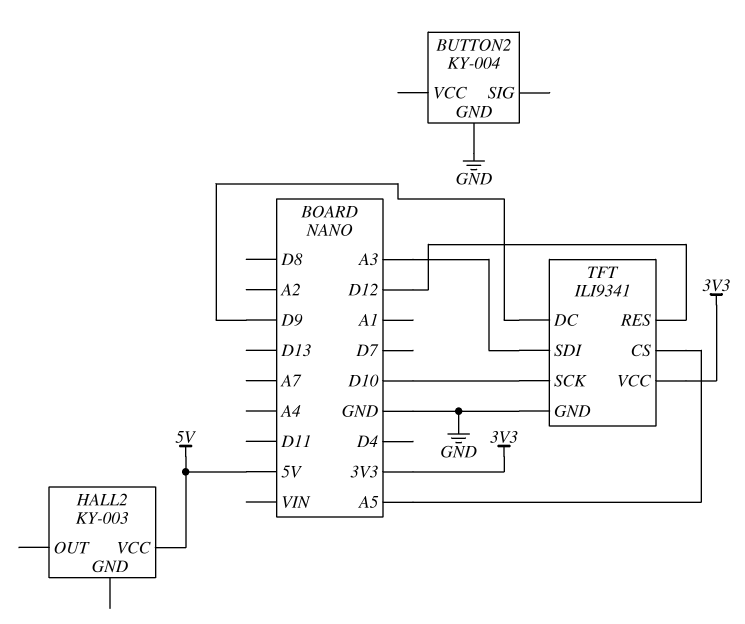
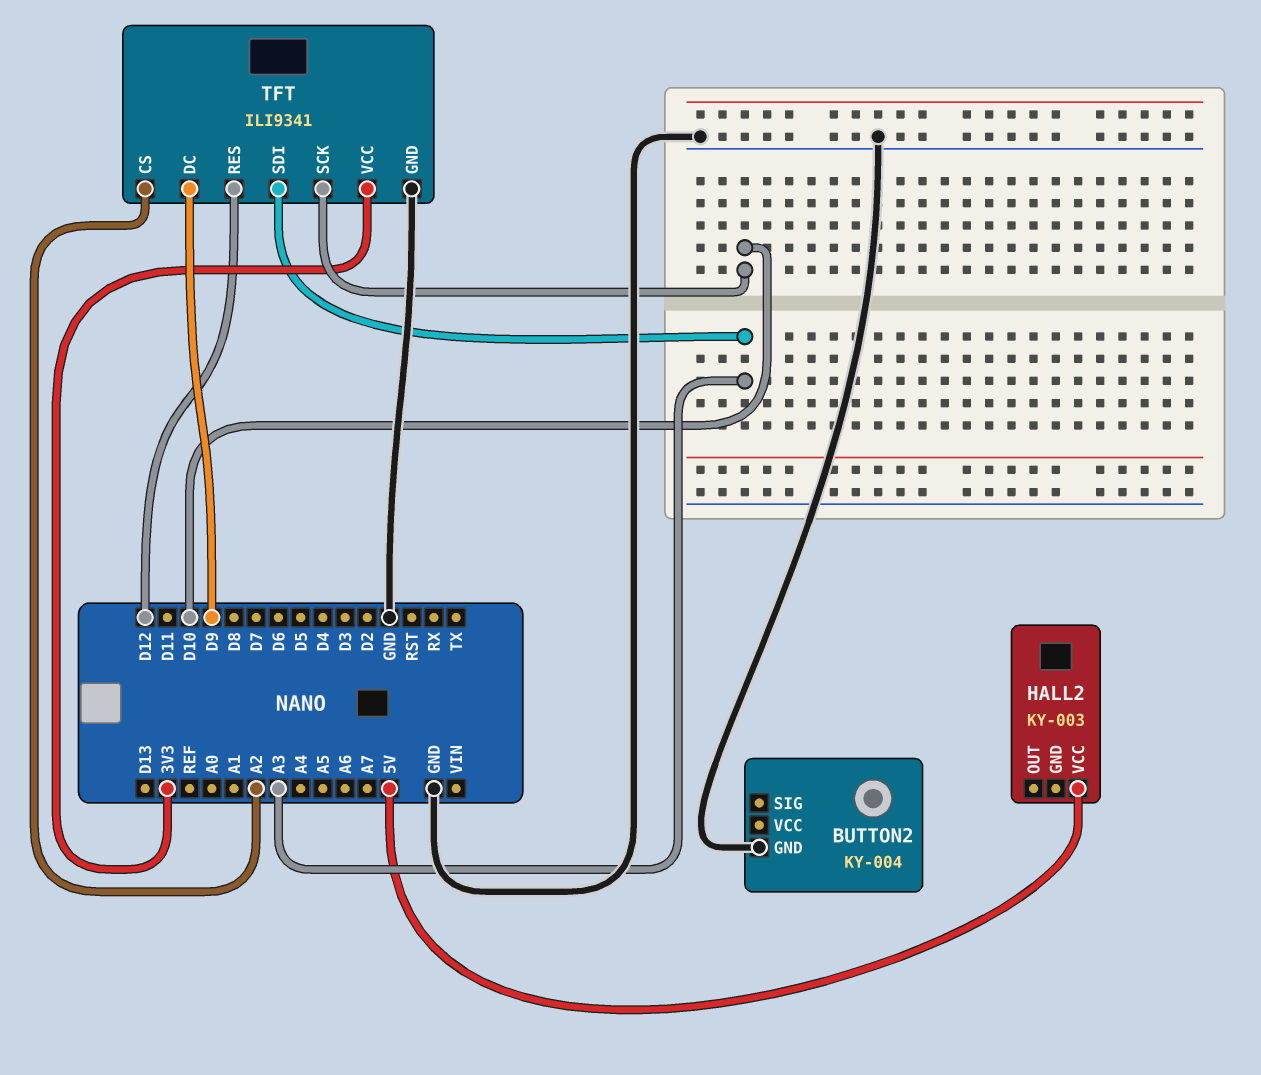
TFT pin CS: A5 -> A2

